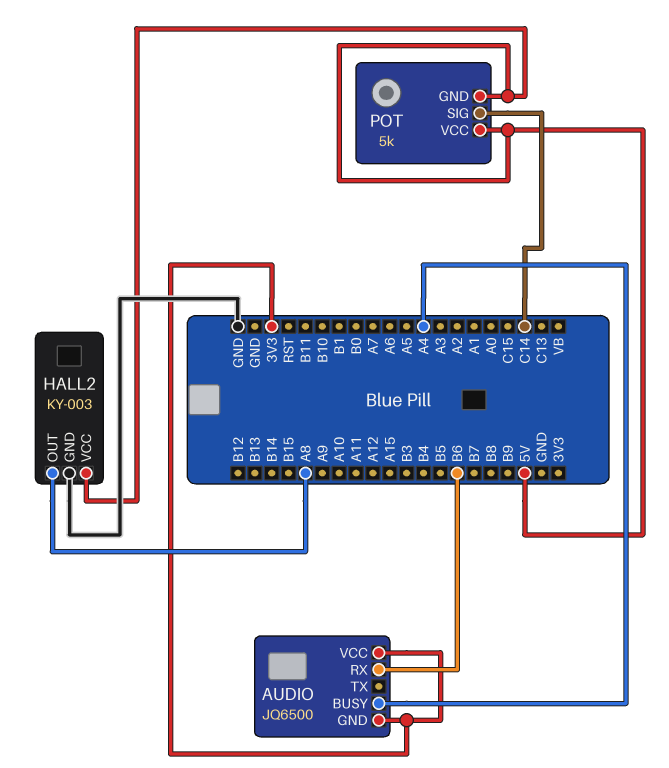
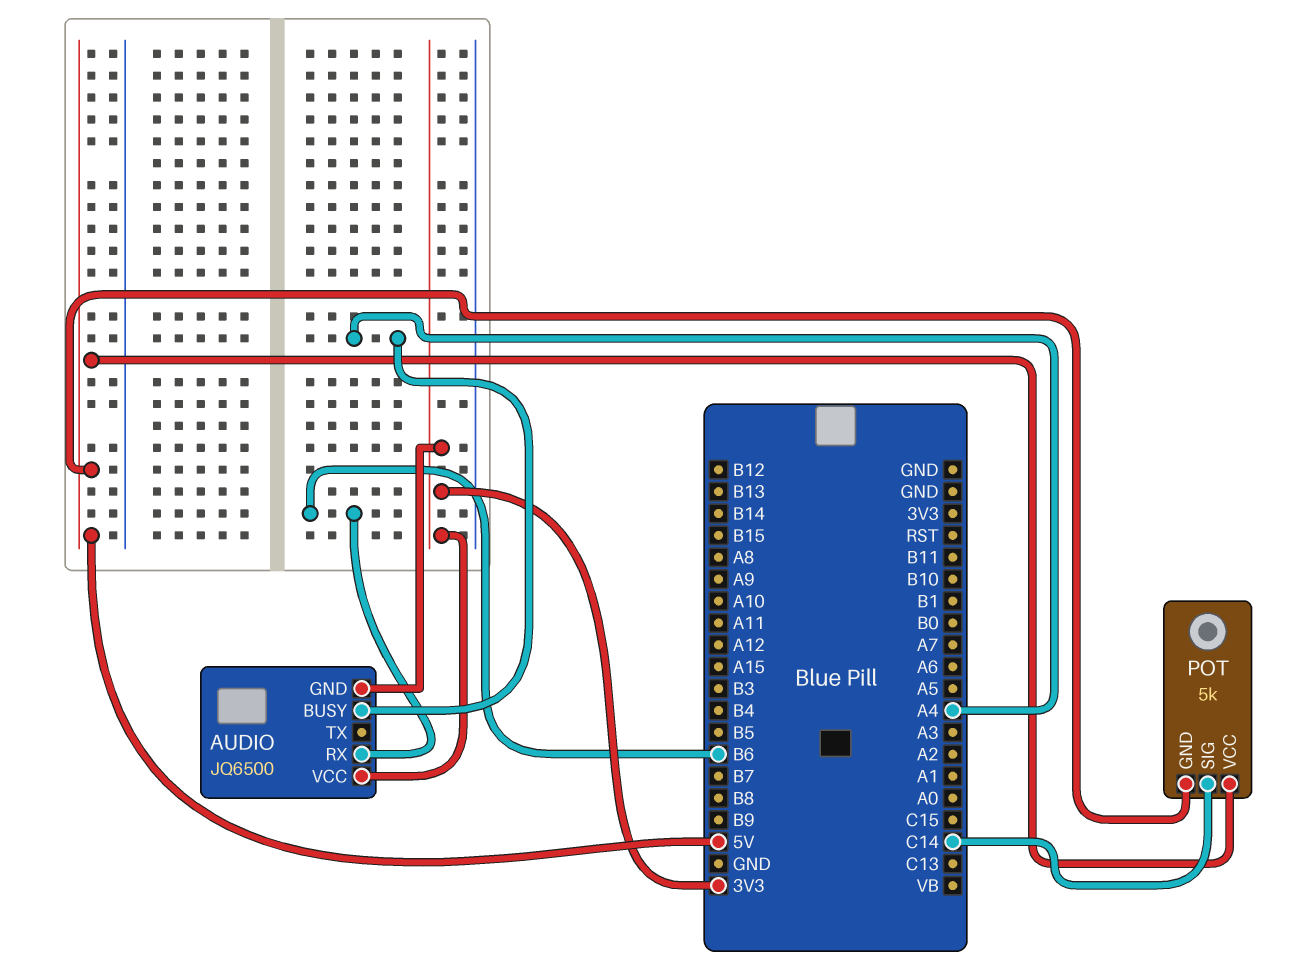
HALL2: KY-003 -> none
HALL2 pin GND: GND -> none
HALL2 pin OUT: A8 -> none
HALL2 pin VCC: 5V -> none

